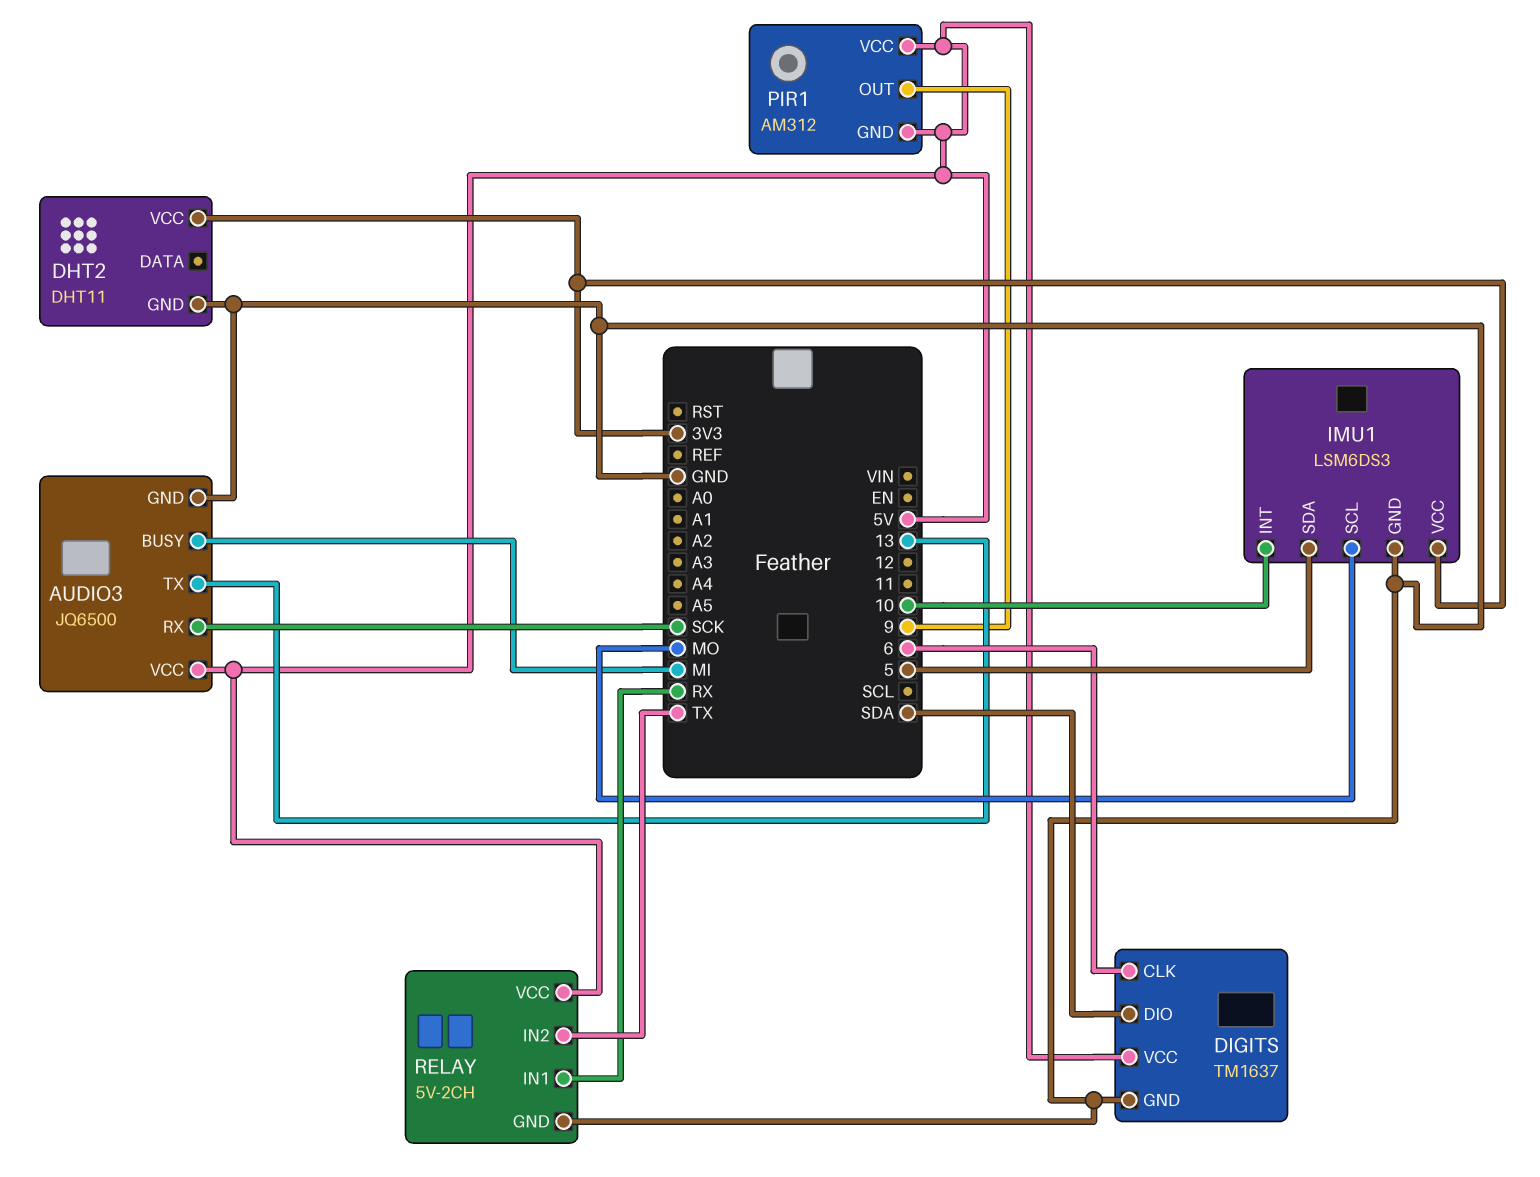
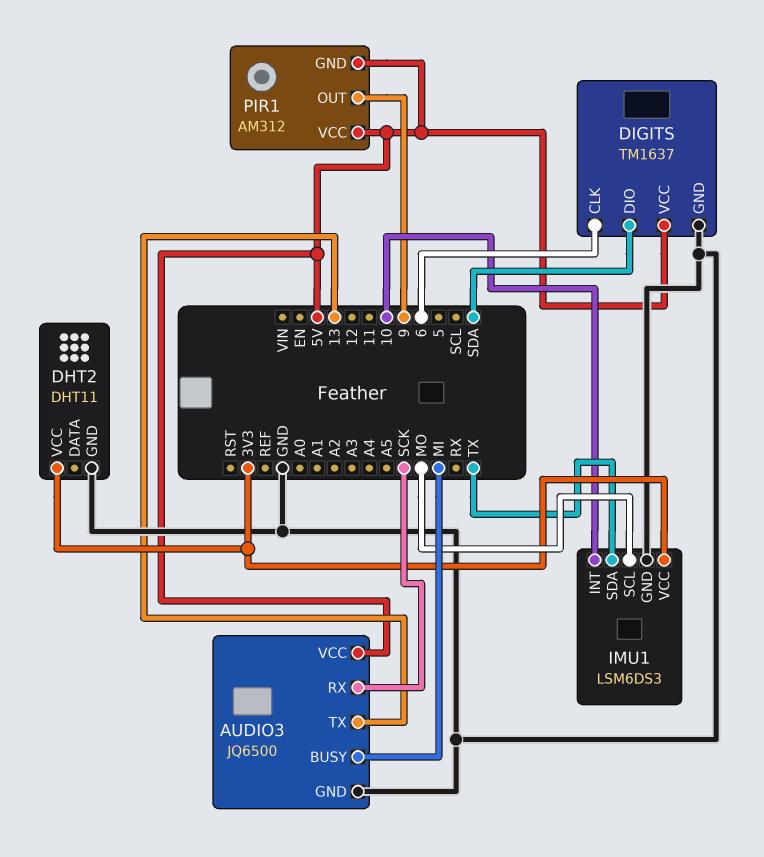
IMU1 pin SDA: 5 -> TX
RELAY: 5V-2CH -> none
RELAY pin GND: GND -> none
RELAY pin IN1: RX -> none
RELAY pin IN2: TX -> none
RELAY pin VCC: 5V -> none

